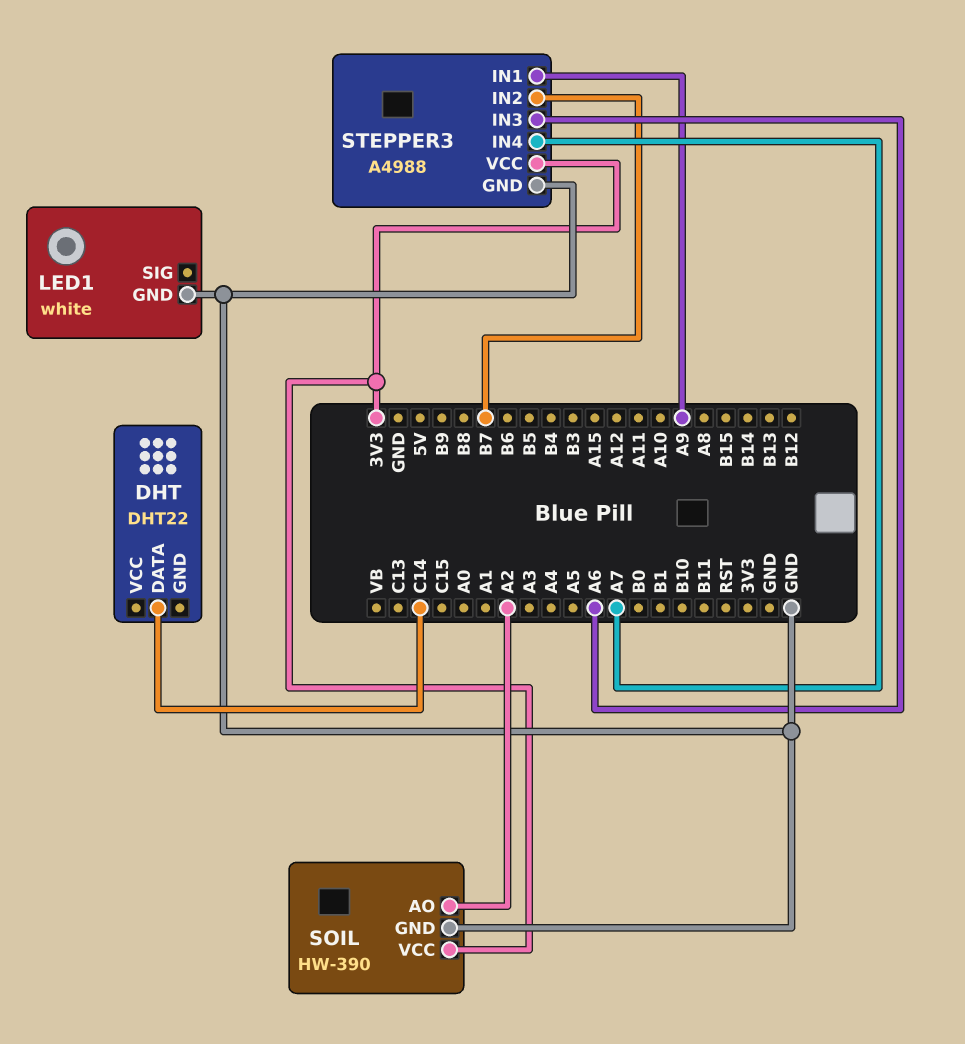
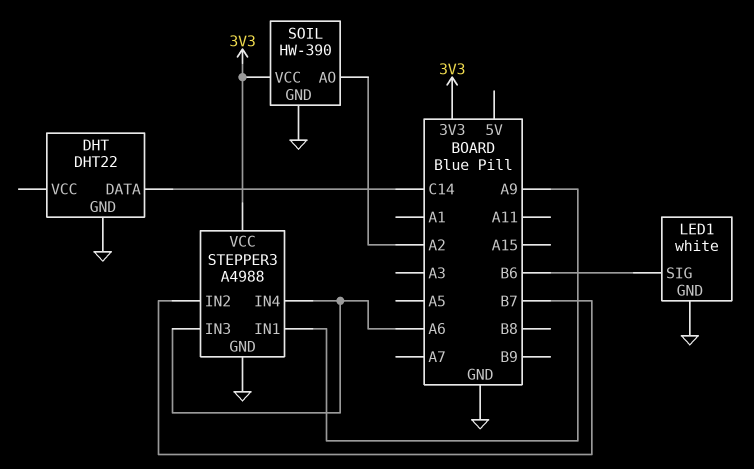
DHT pin GND: none -> GND
LED1 pin SIG: none -> B6
STEPPER3 pin IN4: A7 -> A6

